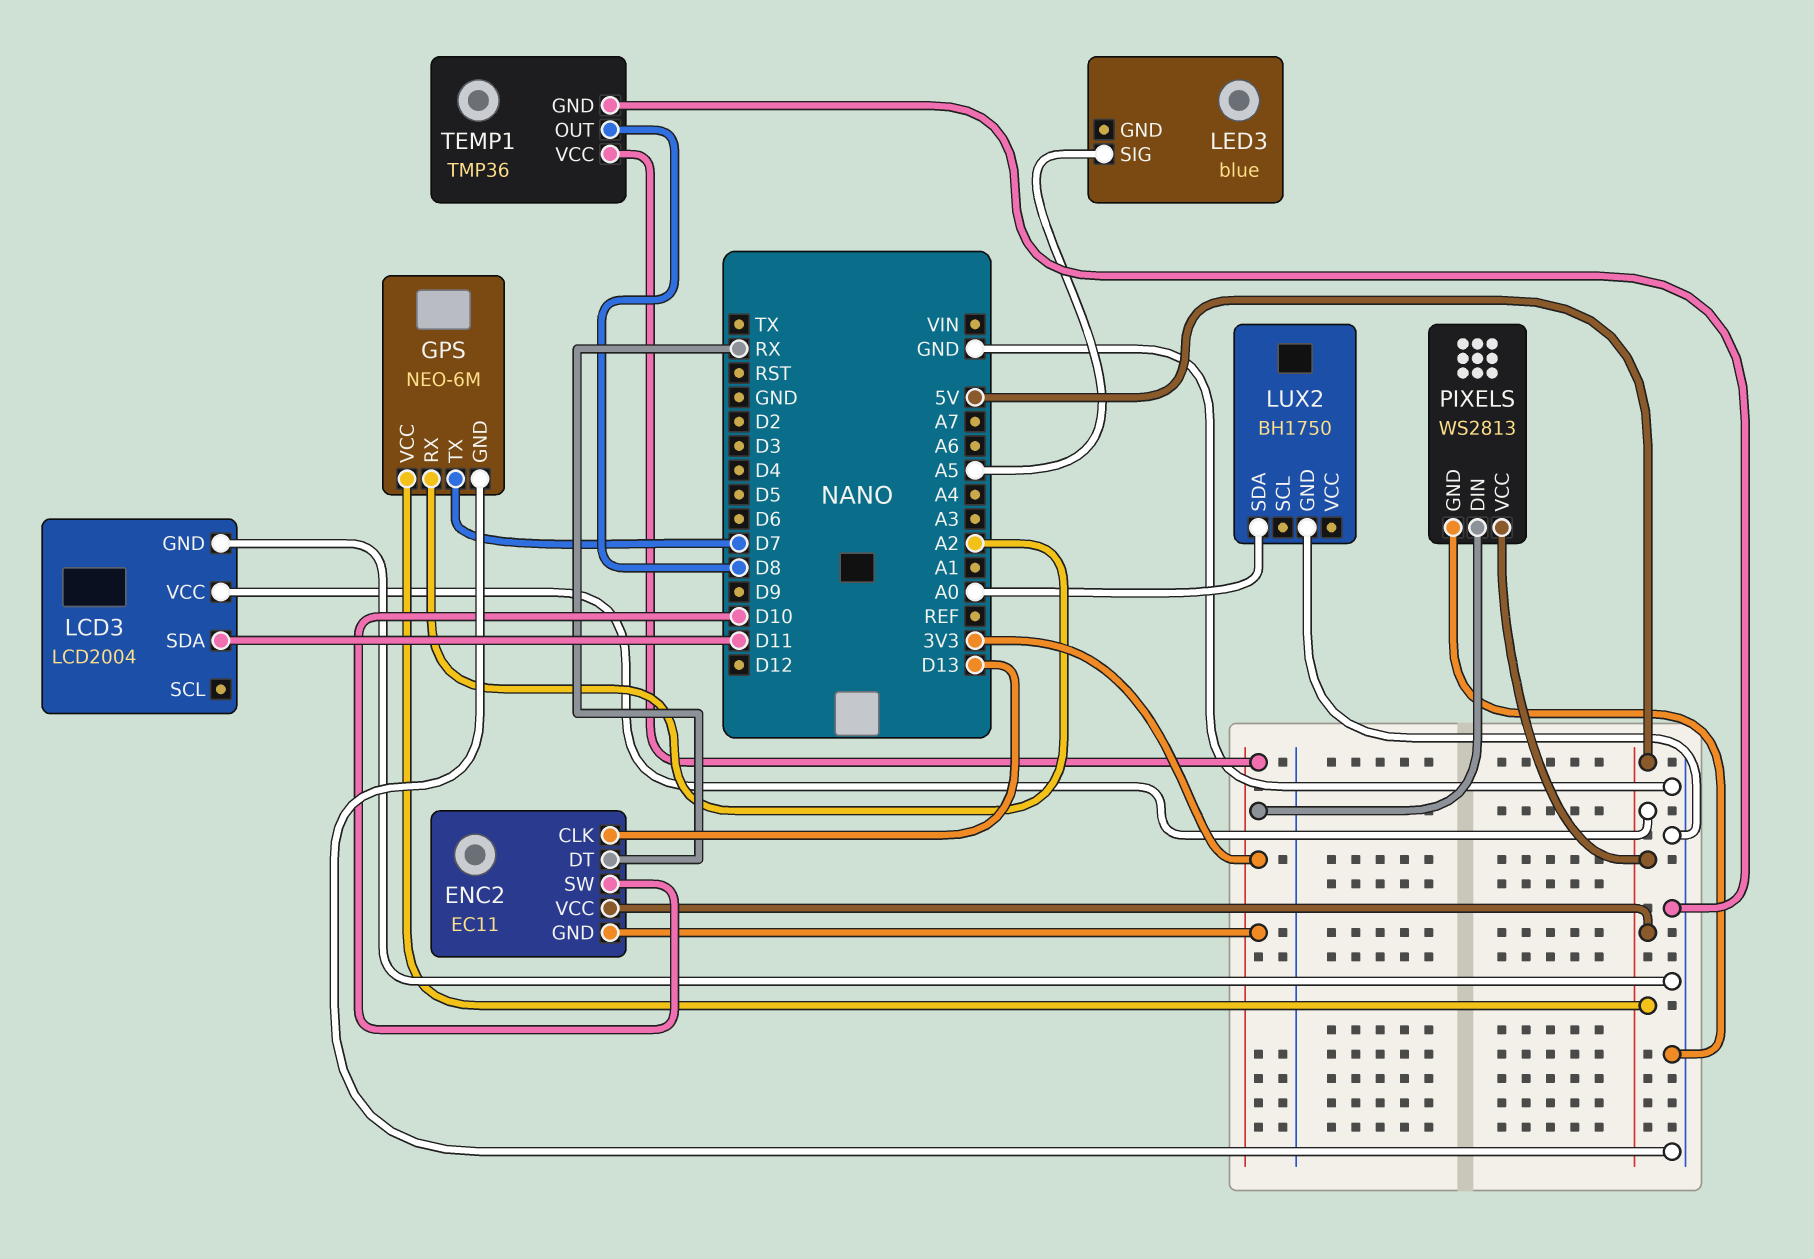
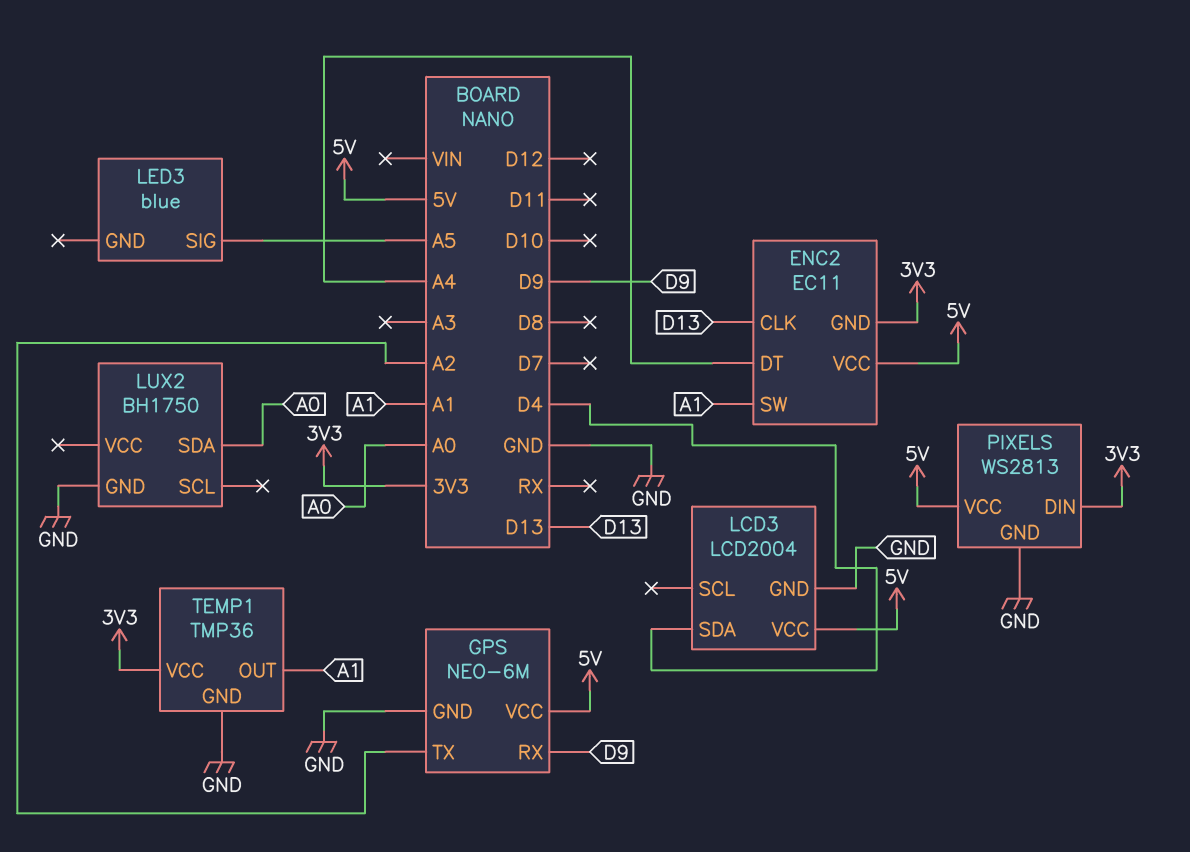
ENC2 pin DT: RX -> A4
ENC2 pin SW: D10 -> A1
GPS pin RX: A2 -> D9
GPS pin TX: D7 -> A2
LCD3 pin SDA: D11 -> D4
TEMP1 pin OUT: D8 -> A1

